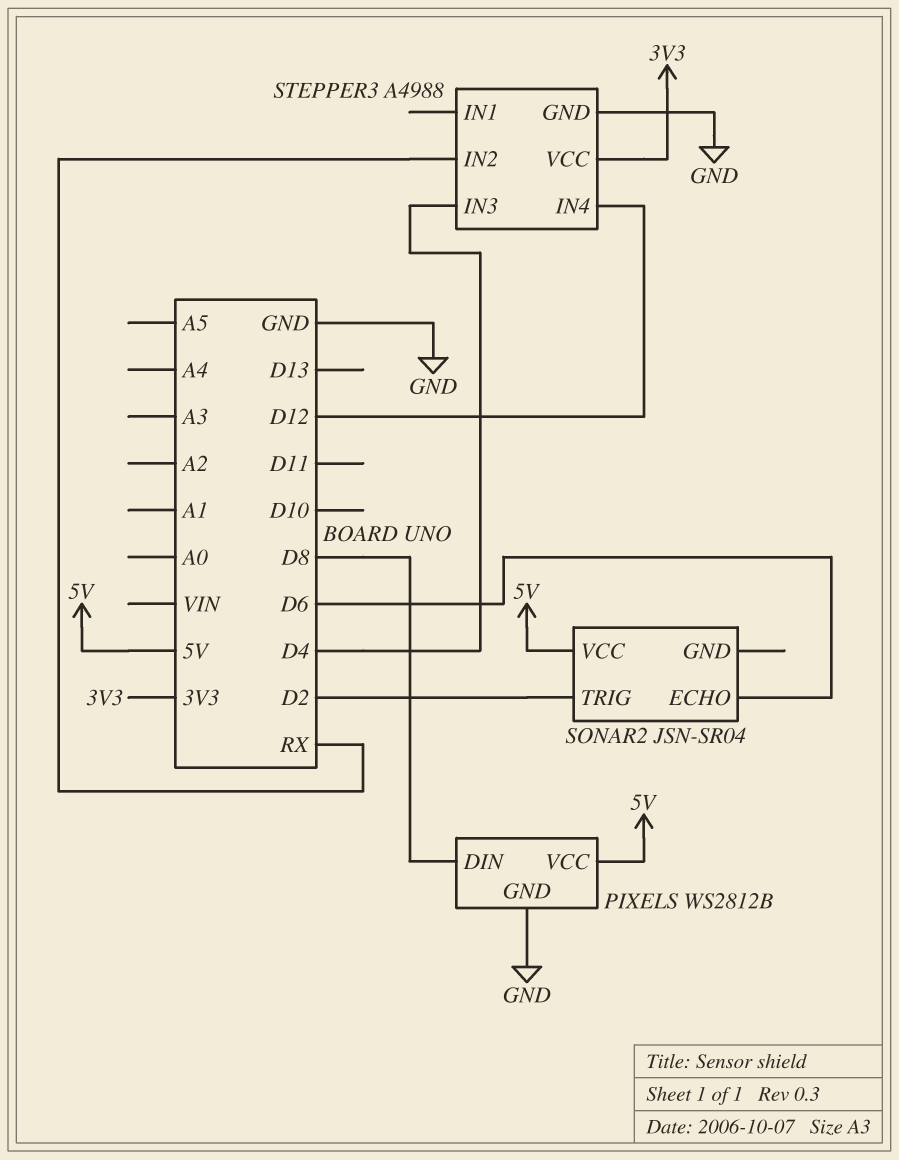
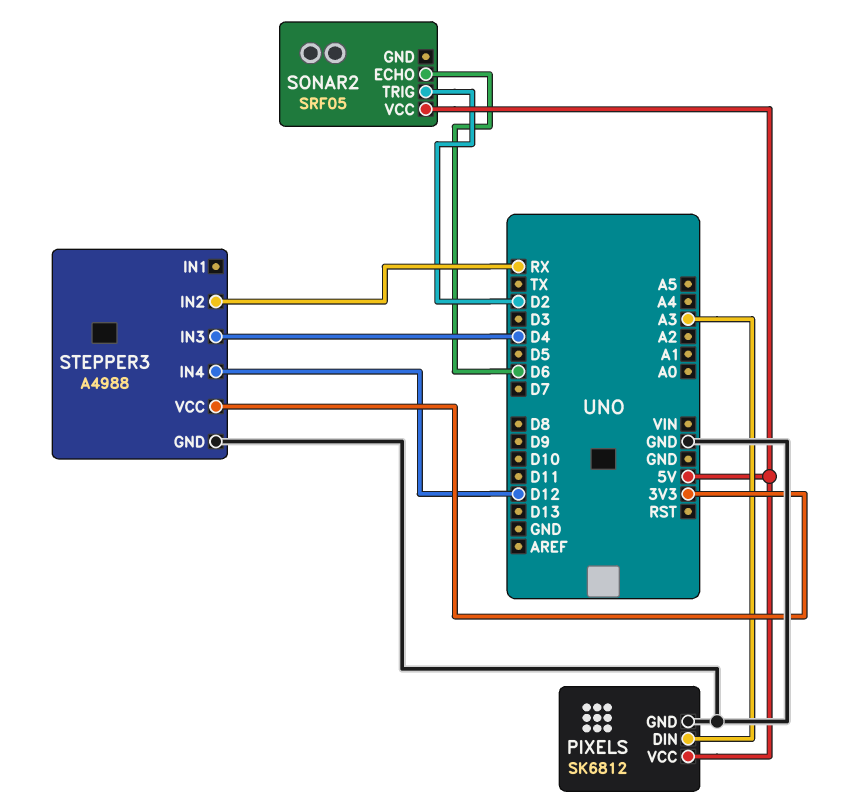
PIXELS: WS2812B -> SK6812
PIXELS pin DIN: D8 -> A3
SONAR2: JSN-SR04 -> SRF05

